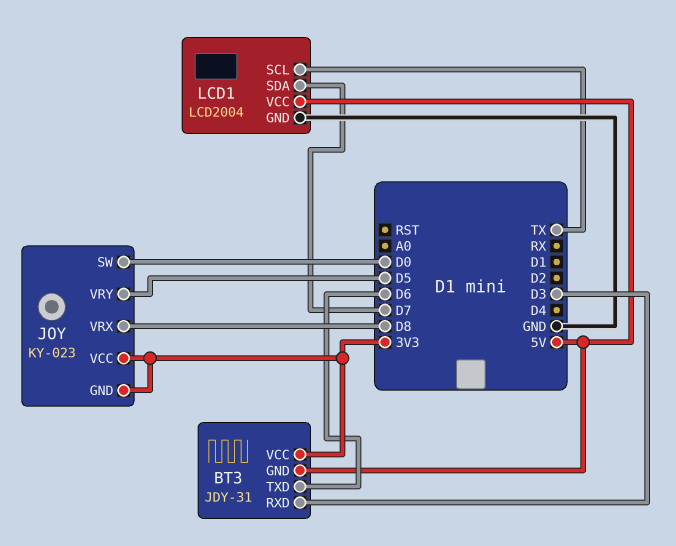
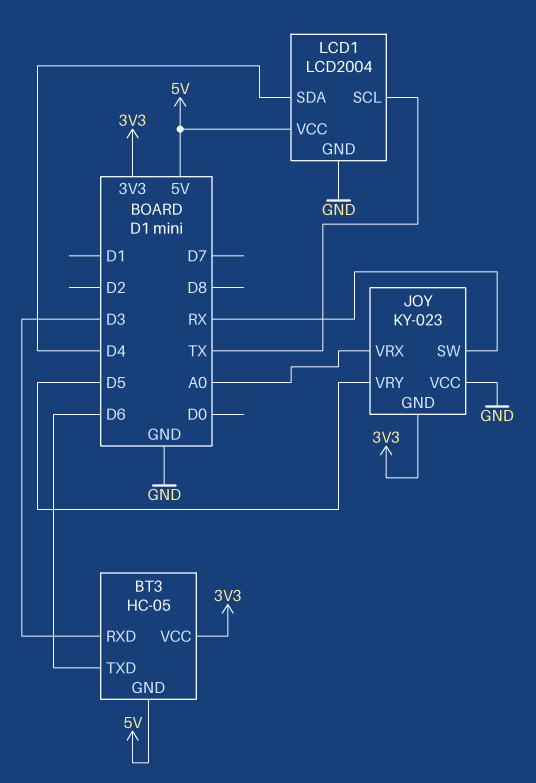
BT3: JDY-31 -> HC-05
JOY pin SW: D0 -> RX
JOY pin VCC: 3V3 -> GND
JOY pin VRX: D8 -> A0
LCD1 pin SDA: D7 -> D4

